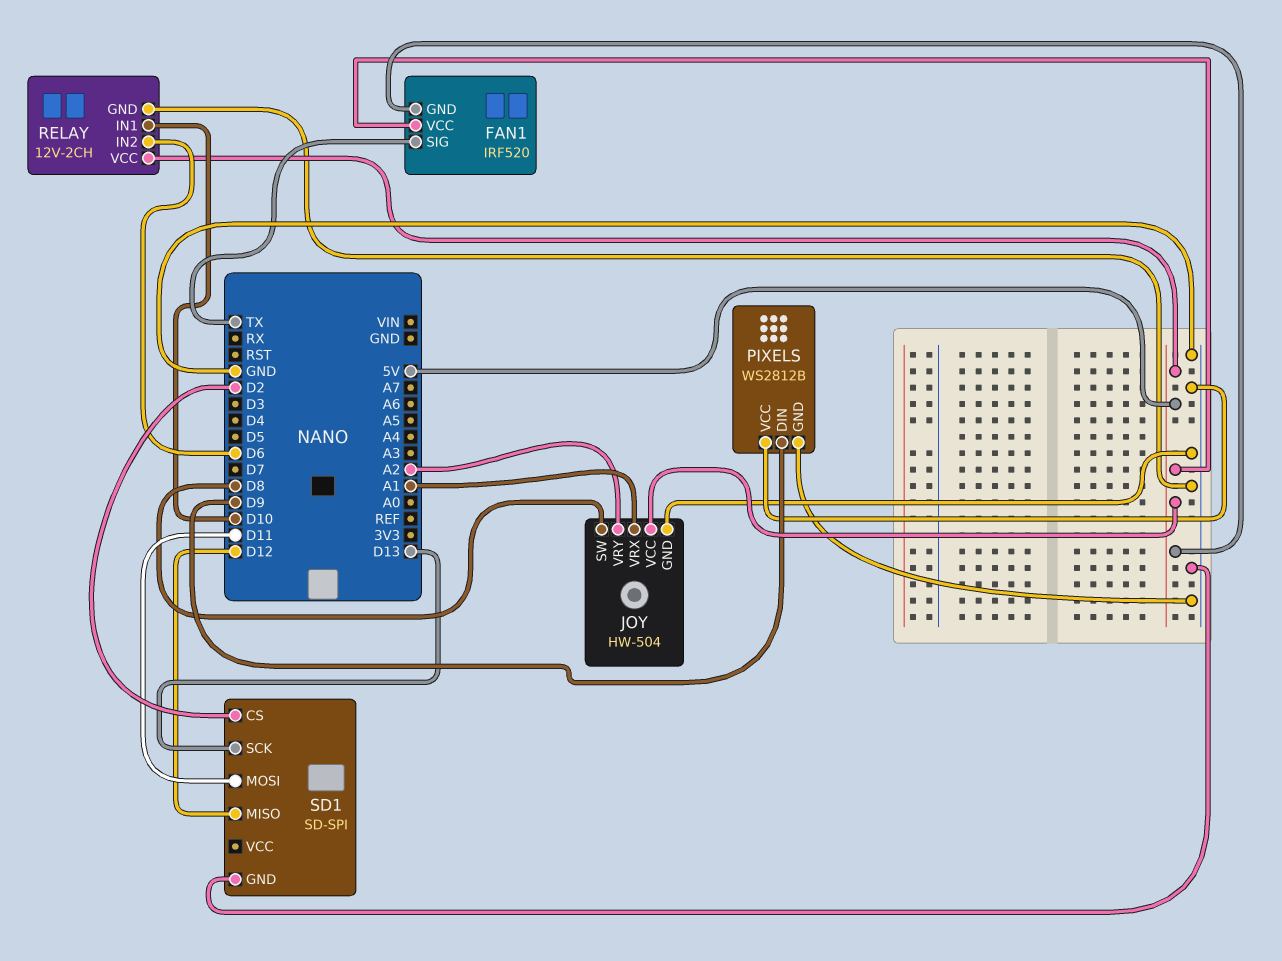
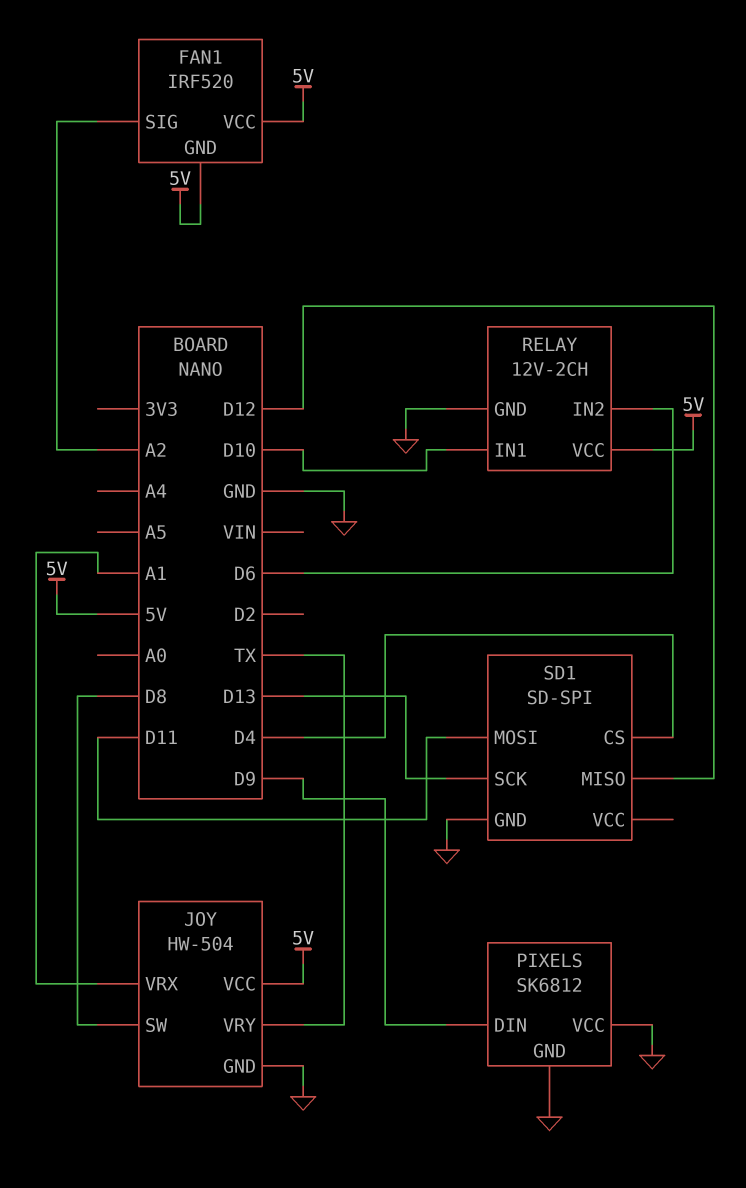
FAN1 pin SIG: TX -> A2
JOY pin VRY: A2 -> TX
PIXELS: WS2812B -> SK6812
SD1 pin CS: D2 -> D4

